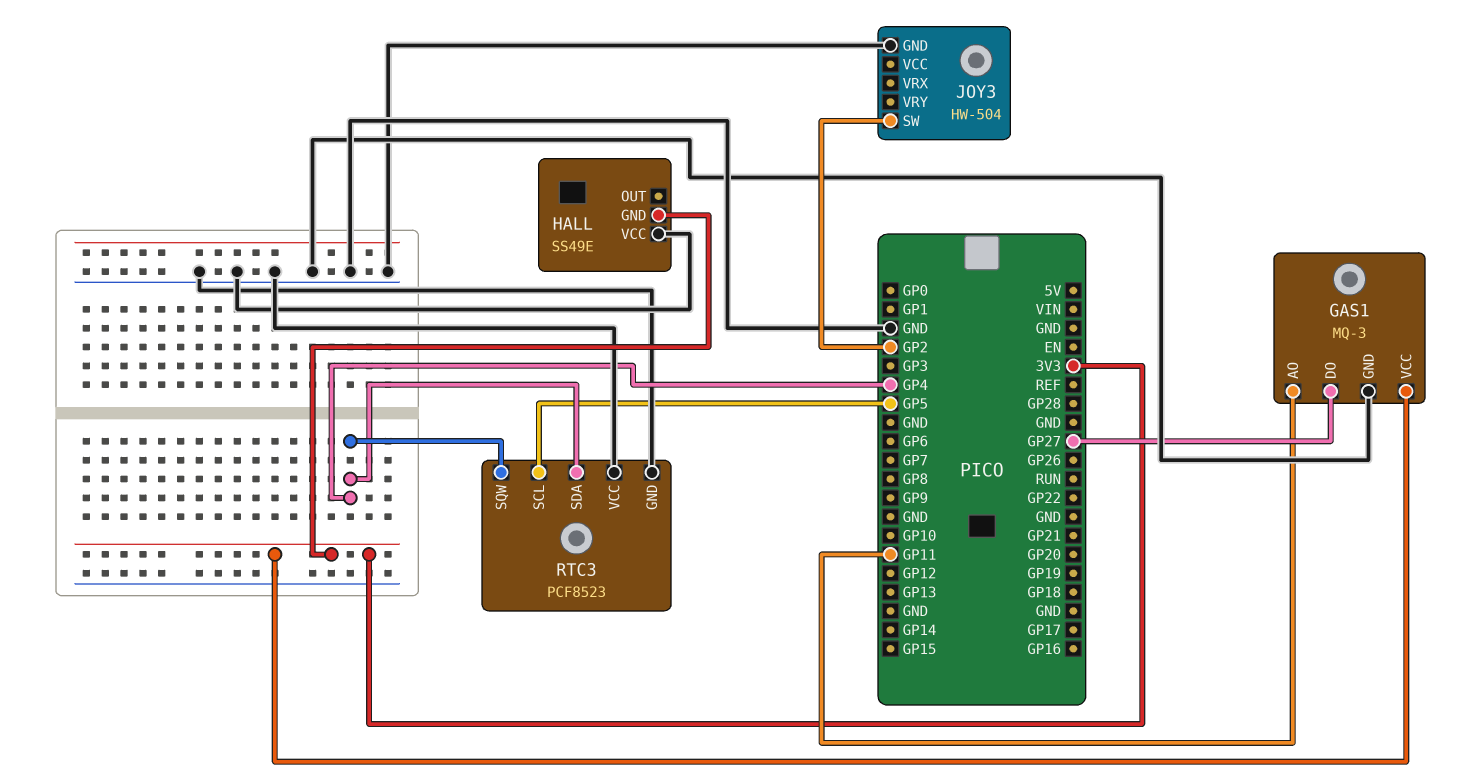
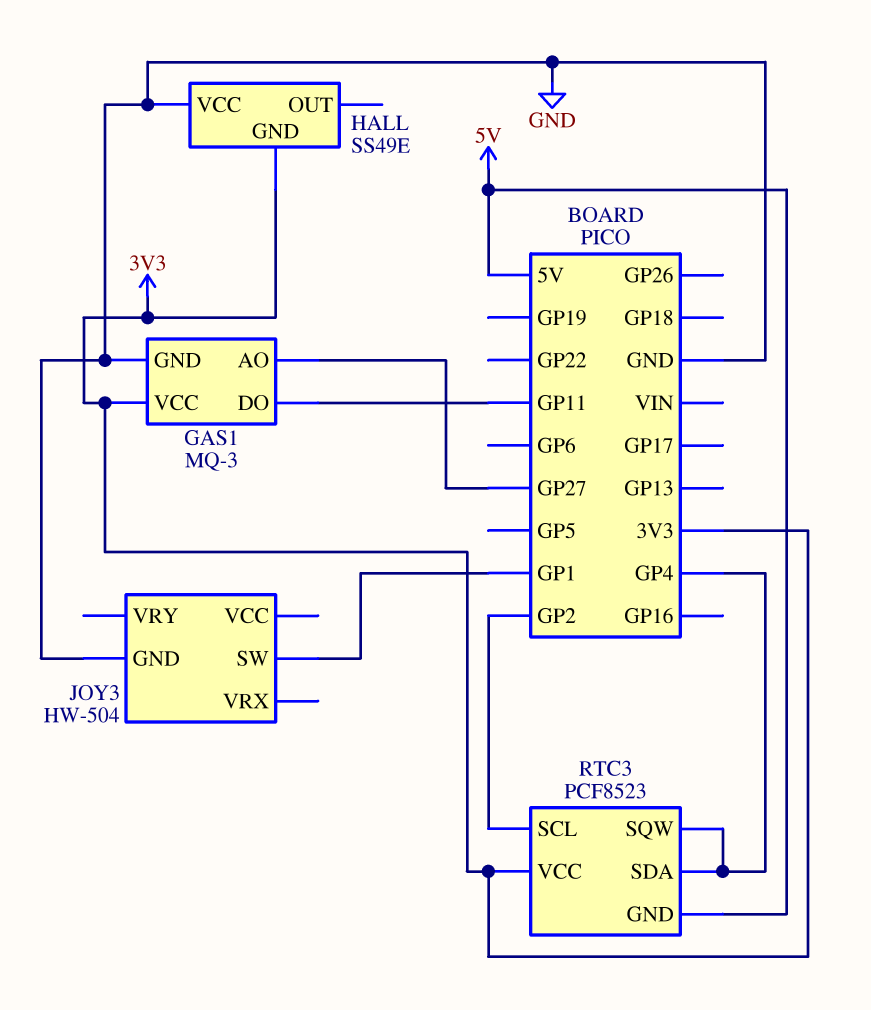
GAS1 pin AO: GP11 -> GP27
GAS1 pin DO: GP27 -> GP11
JOY3 pin SW: GP2 -> GP1
RTC3 pin GND: GND -> 5V
RTC3 pin SCL: GP5 -> GP2
RTC3 pin VCC: GND -> 3V3

